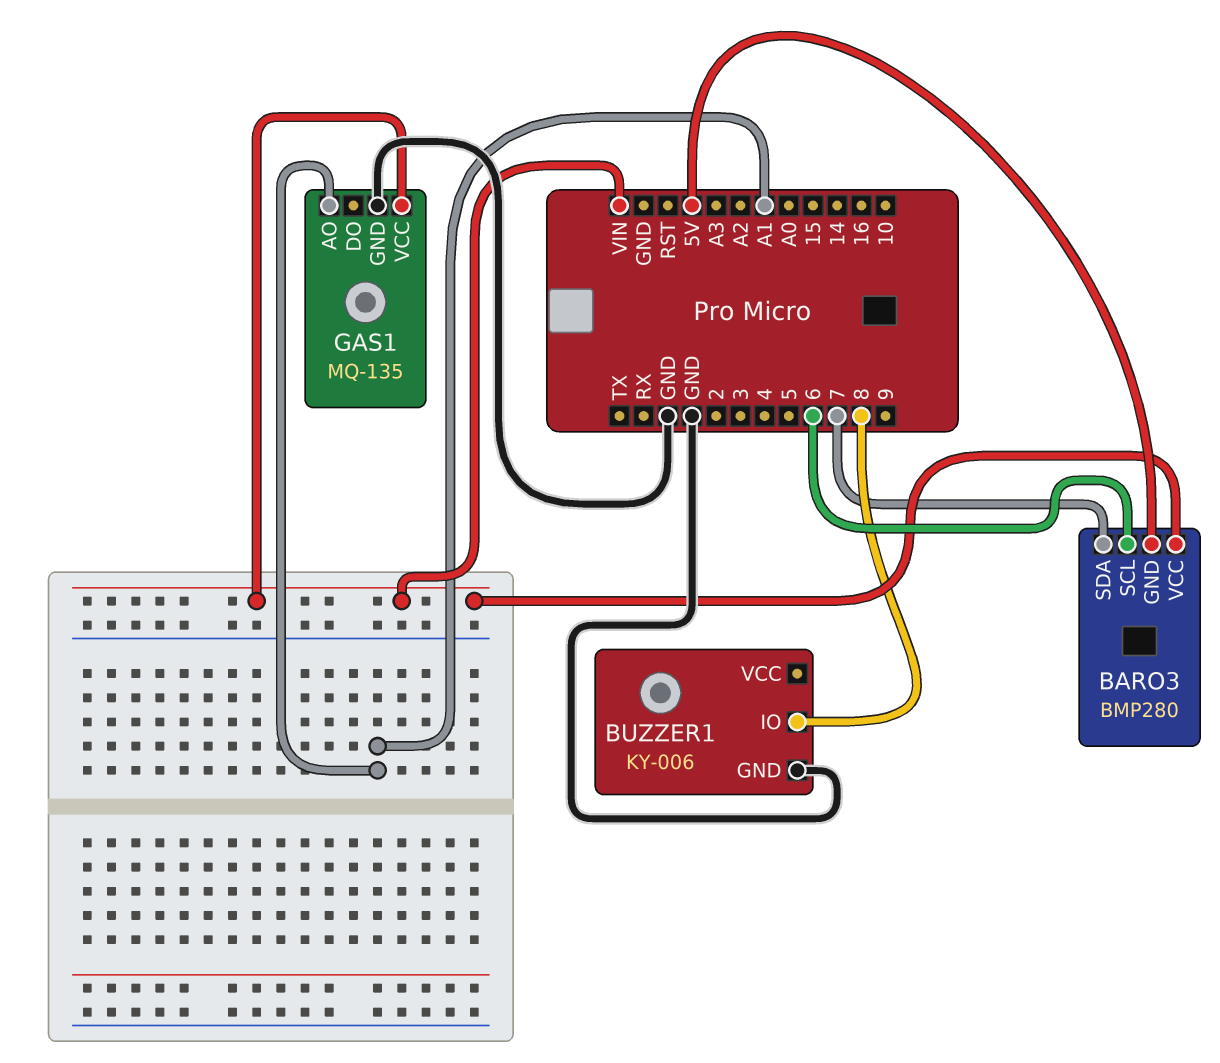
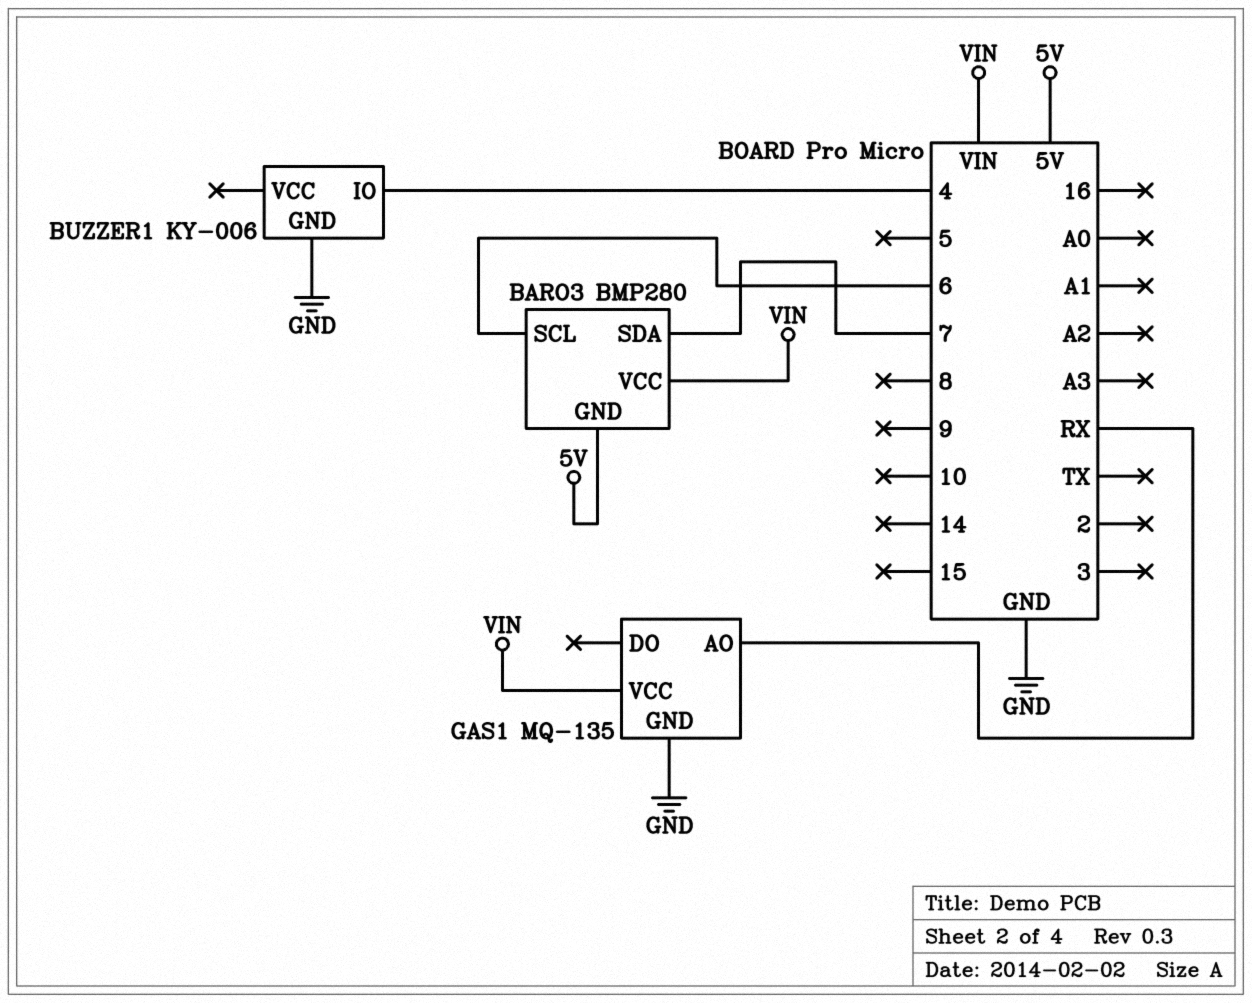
BUZZER1 pin IO: 8 -> 4
GAS1 pin AO: A1 -> RX

